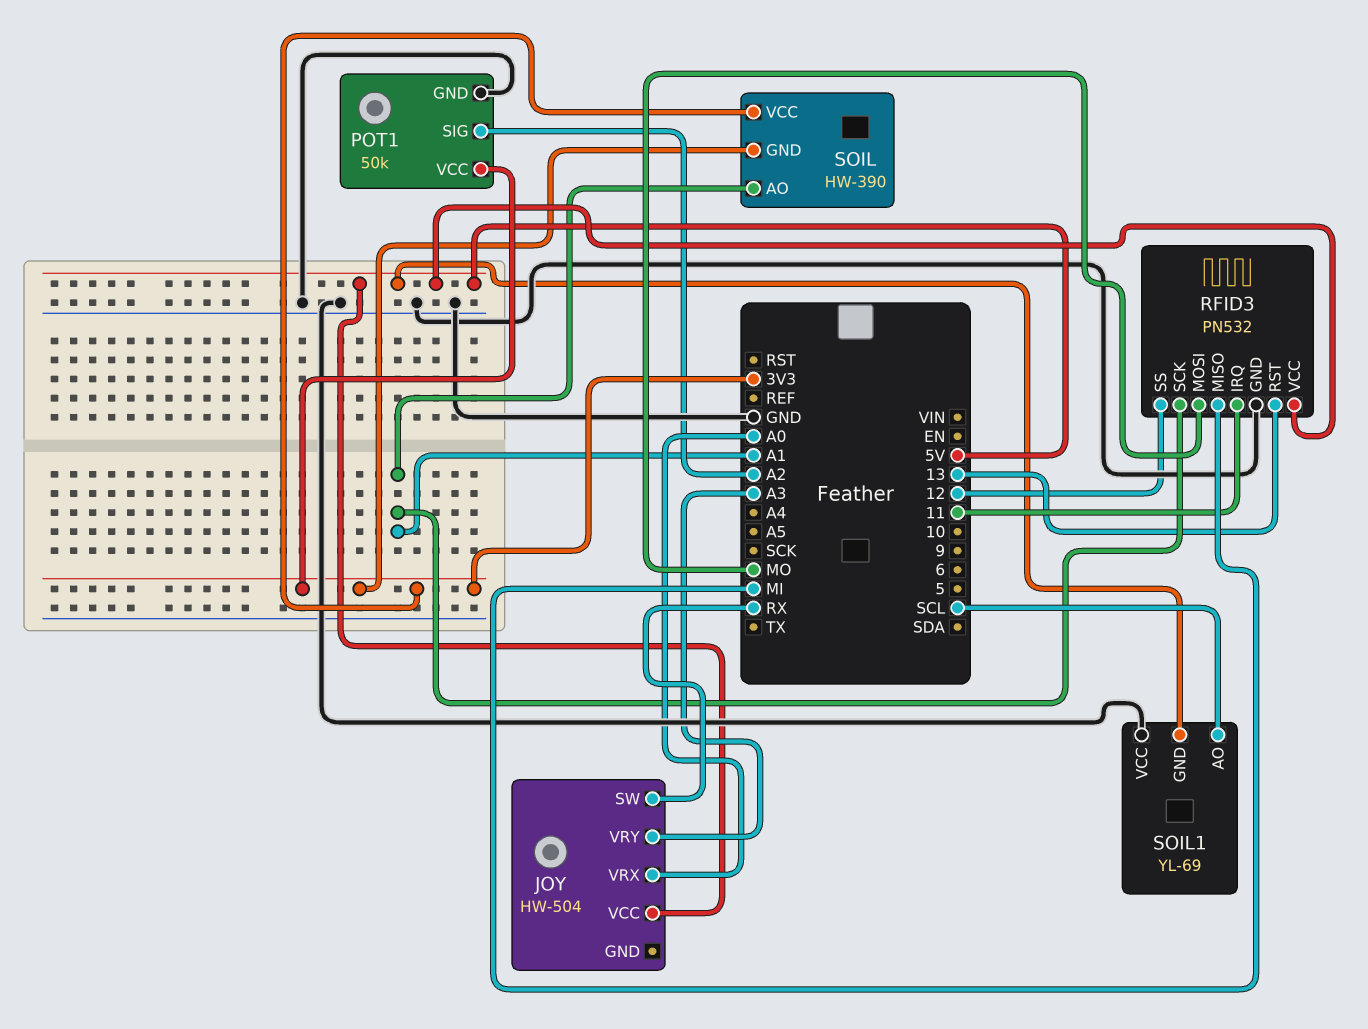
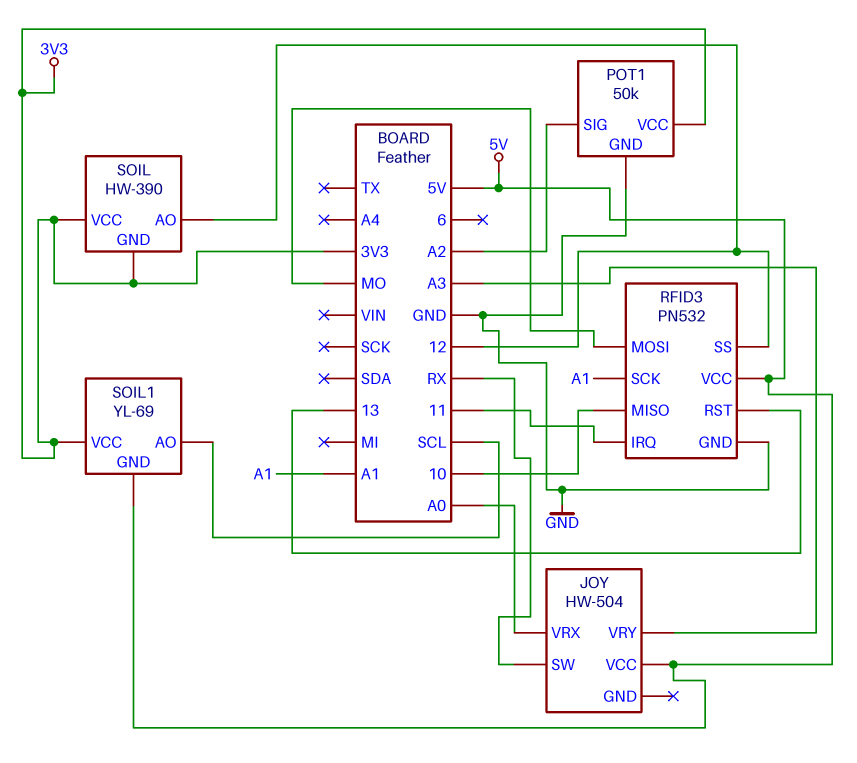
RFID3 pin MISO: MI -> 10
SOIL pin AO: A1 -> 12
SOIL1 pin VCC: GND -> 3V3

